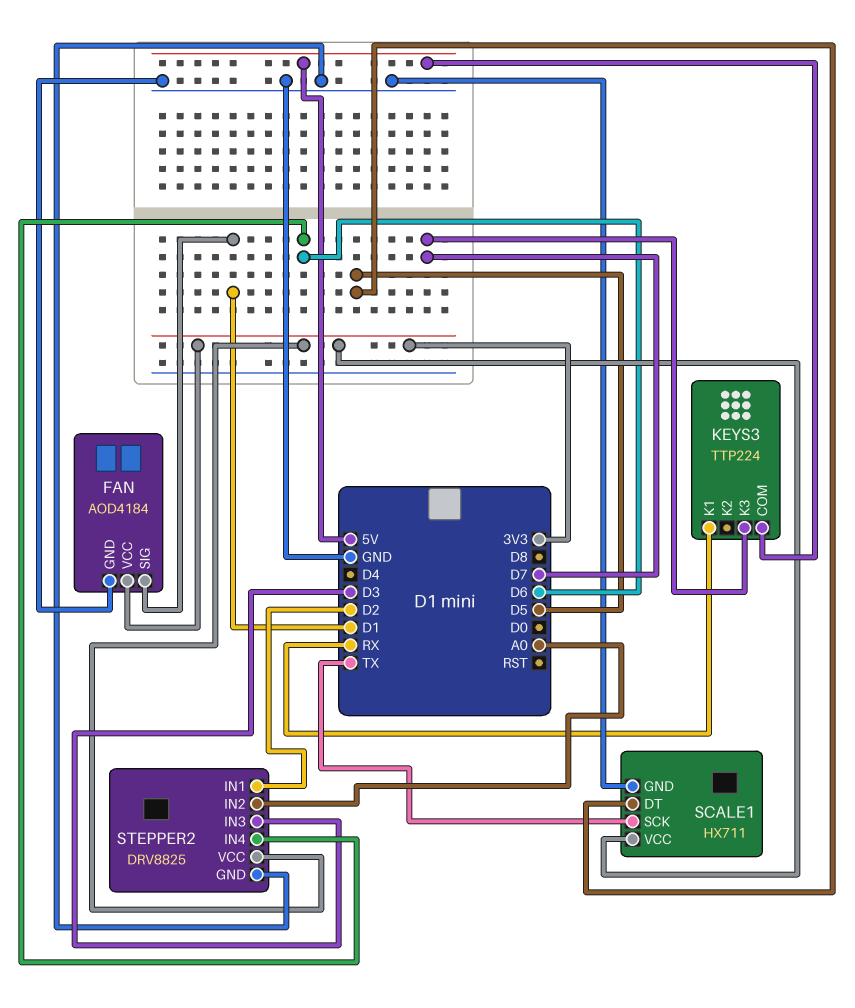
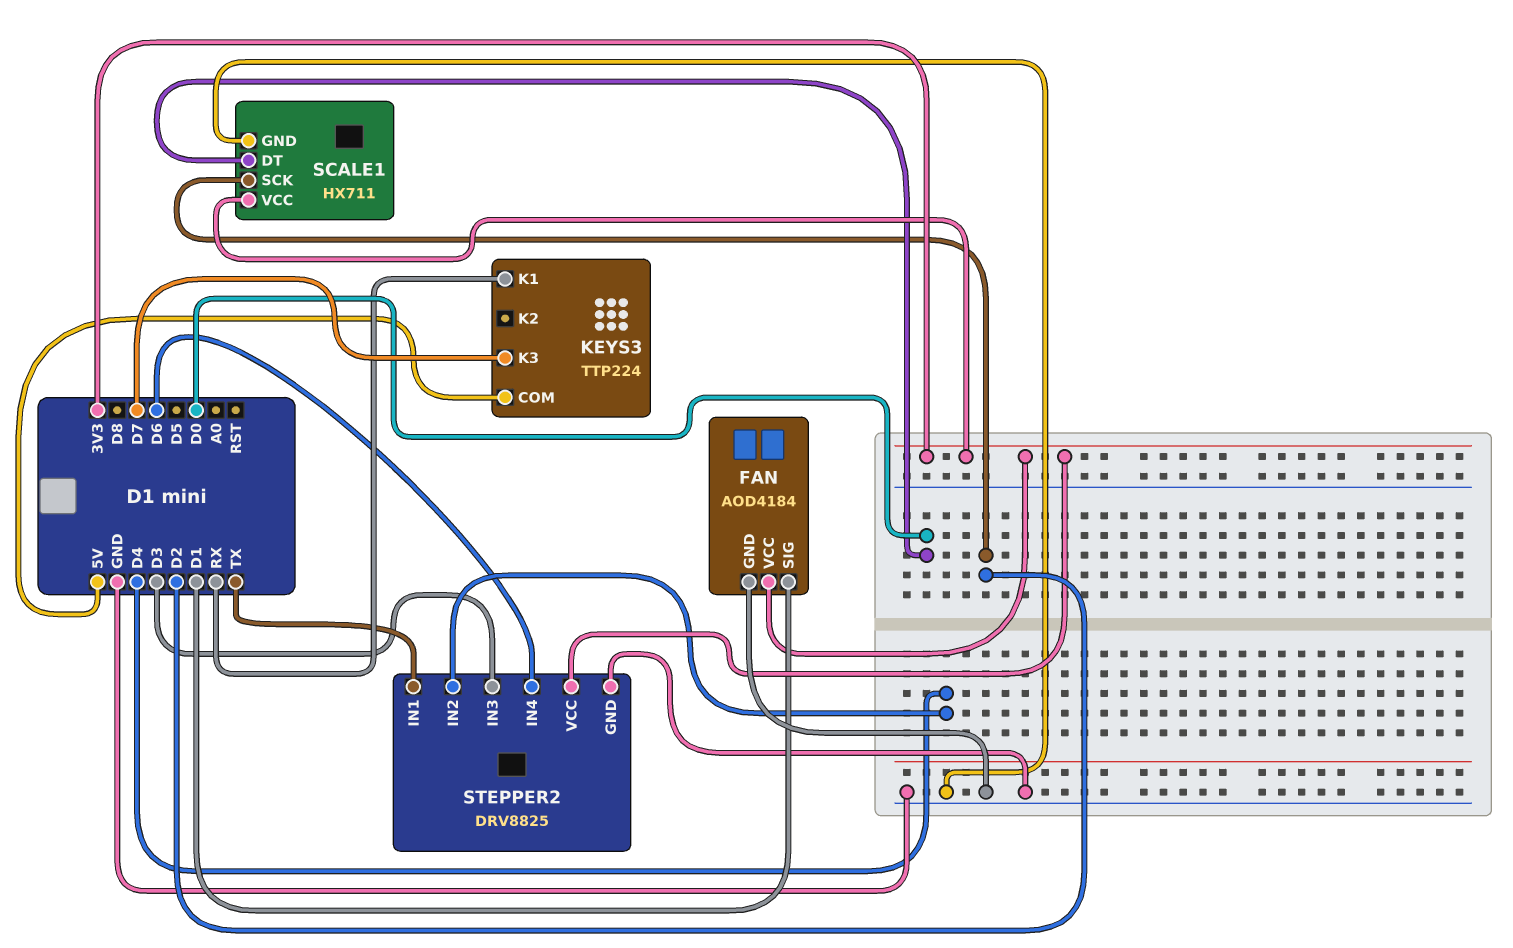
SCALE1 pin DT: D5 -> D0
SCALE1 pin SCK: TX -> D2
STEPPER2 pin IN1: D2 -> TX
STEPPER2 pin IN2: A0 -> D4

